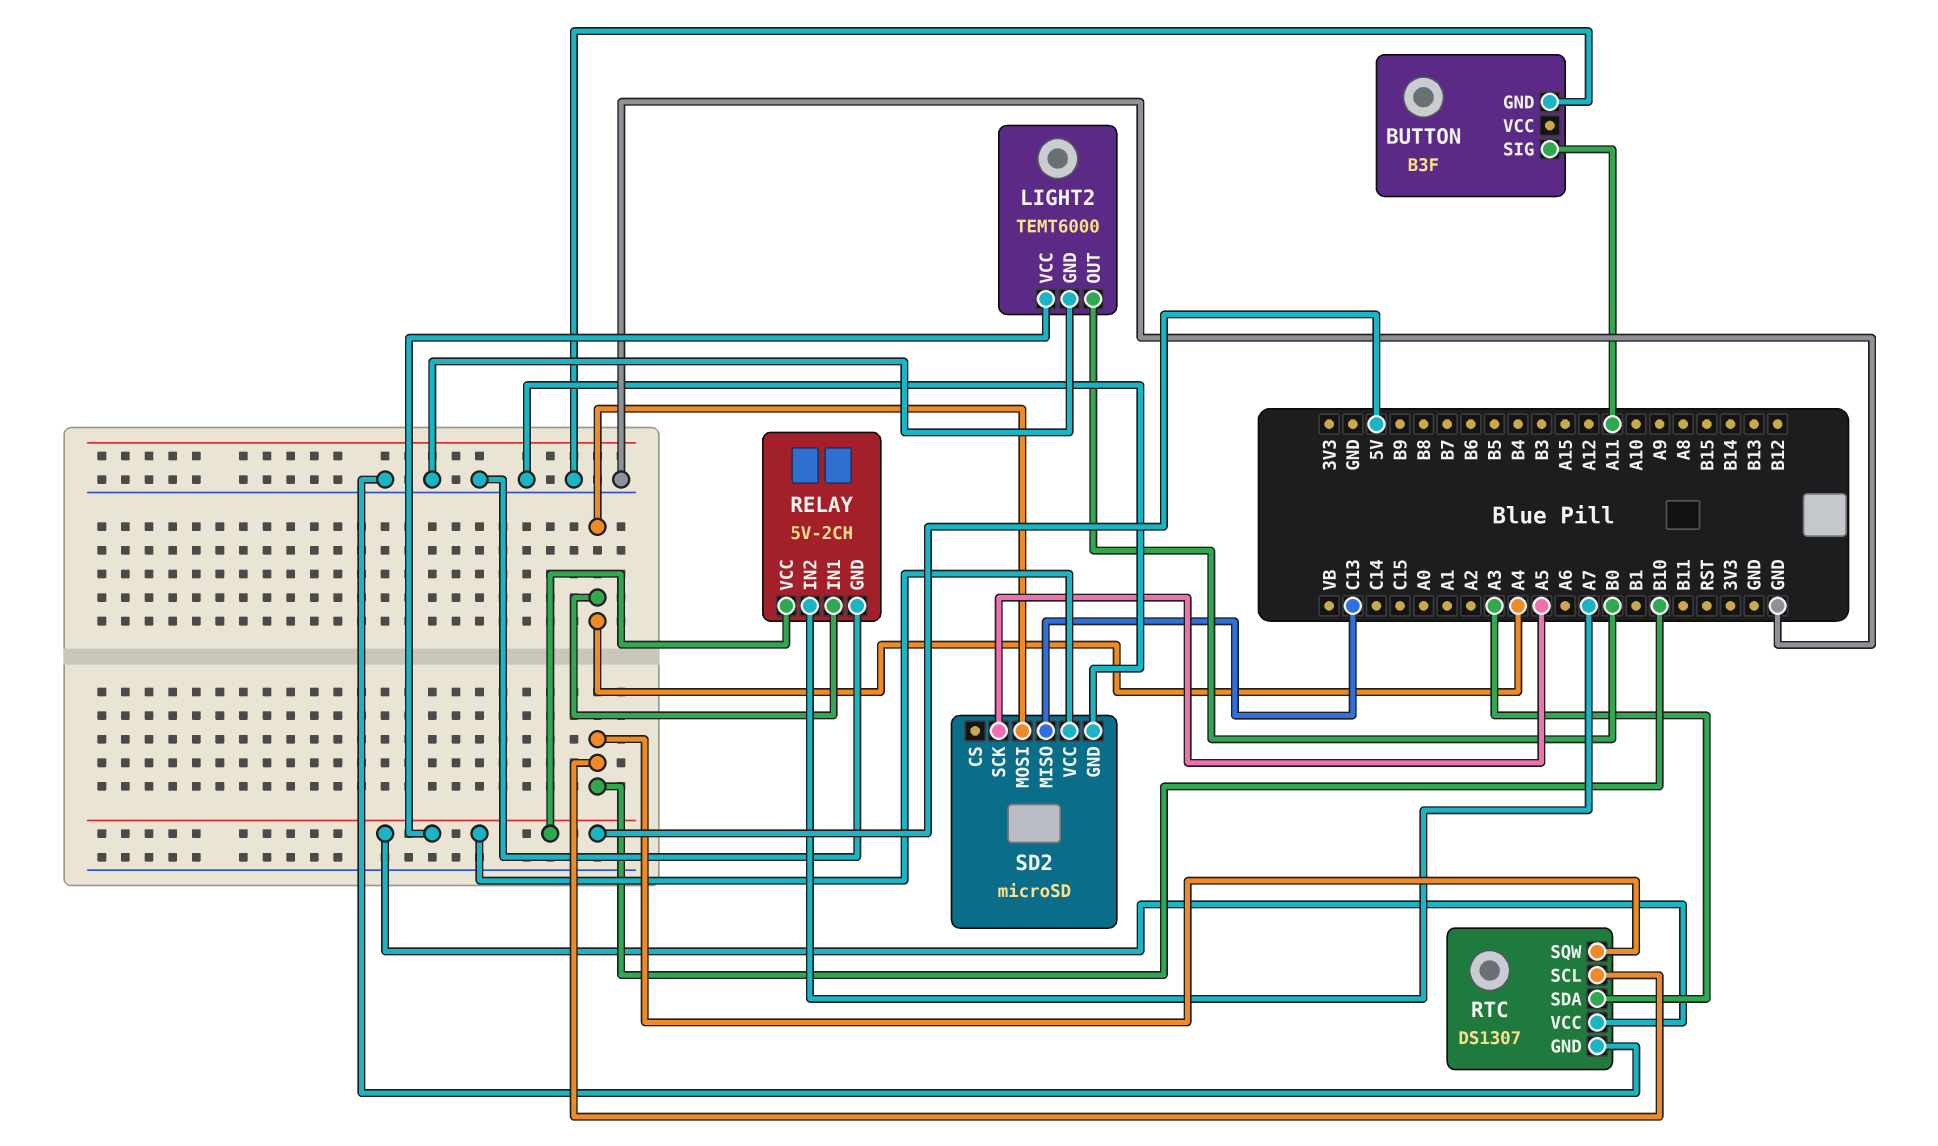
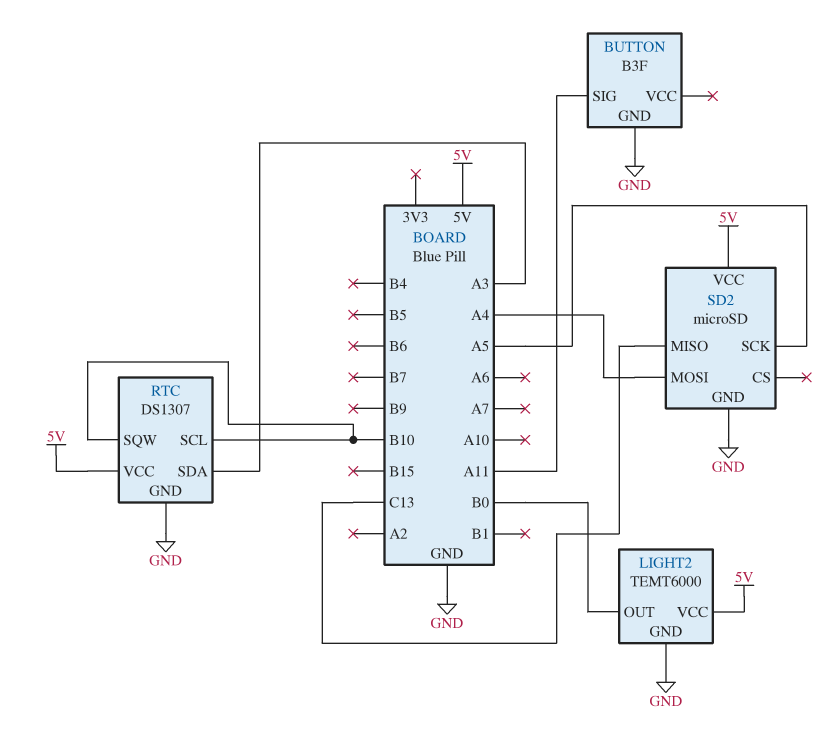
RELAY: 5V-2CH -> none
RELAY pin GND: GND -> none
RELAY pin IN1: A4 -> none
RELAY pin IN2: A7 -> none
RELAY pin VCC: 5V -> none

